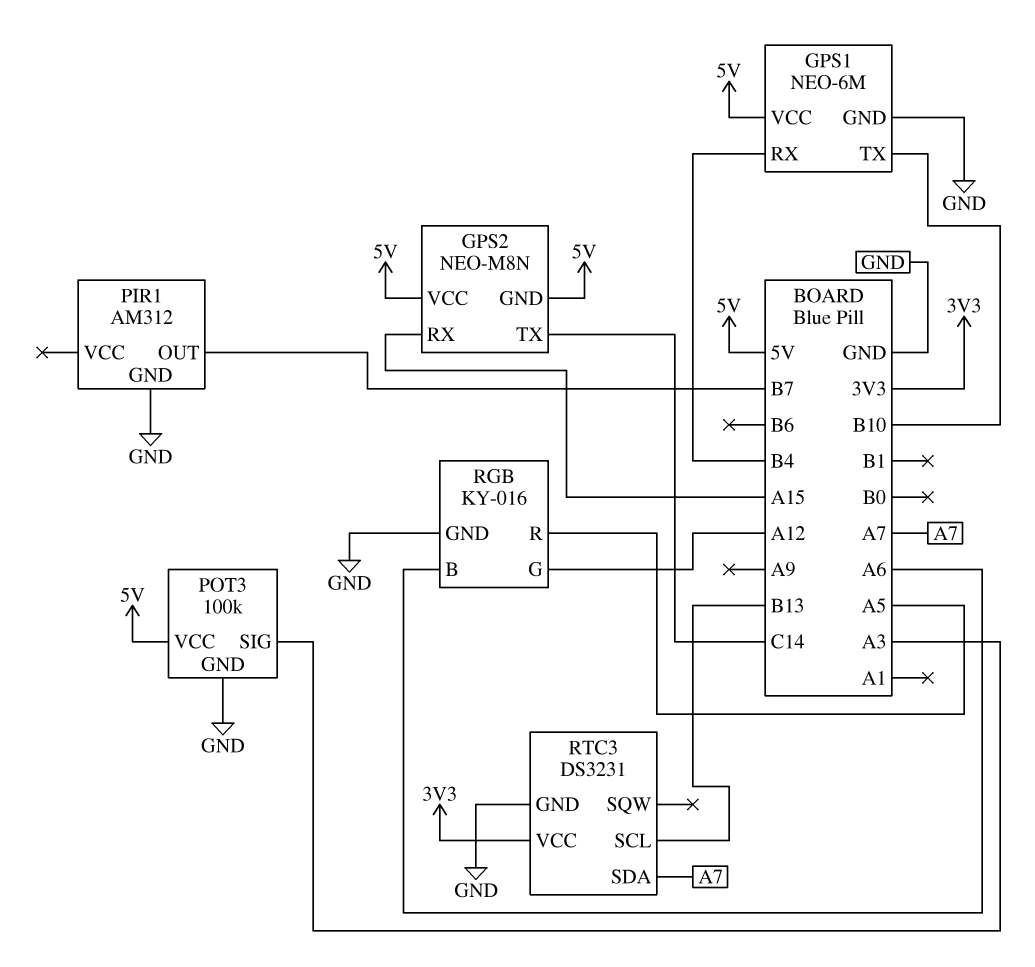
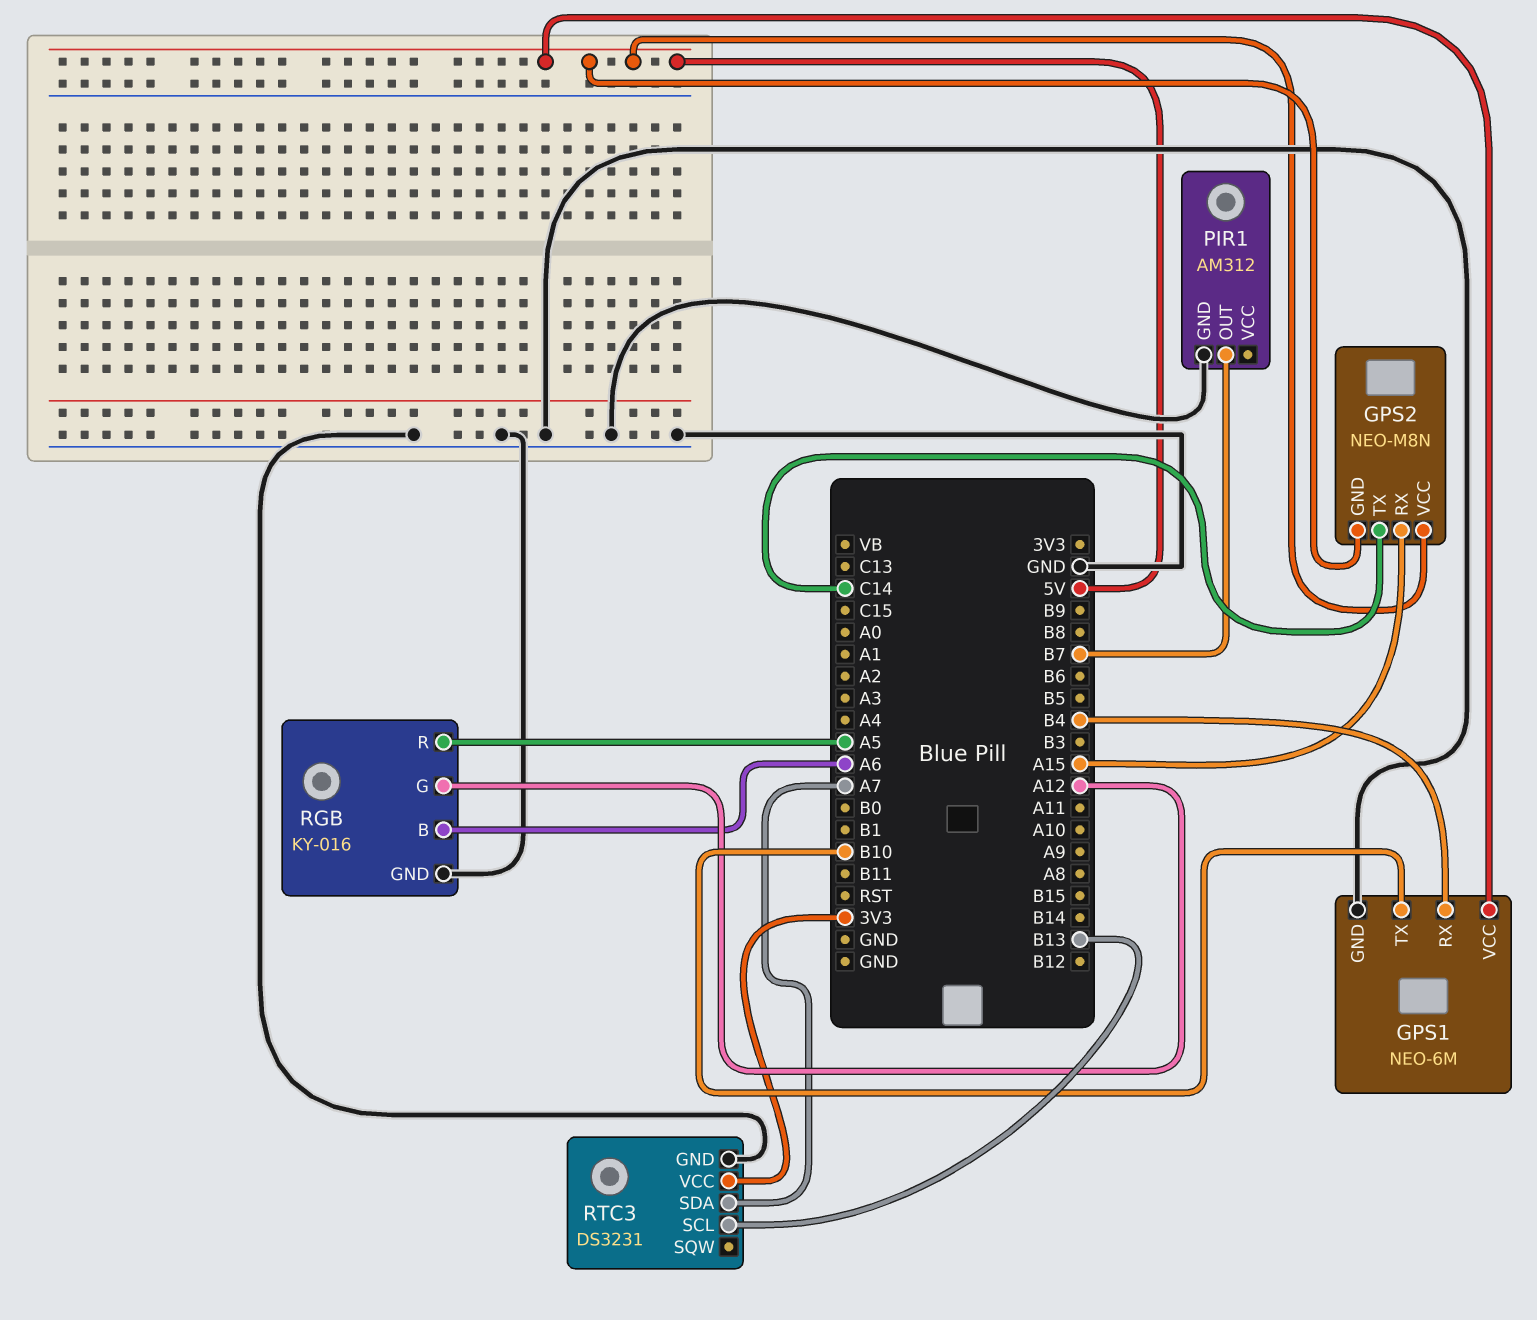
POT3: 100k -> none
POT3 pin GND: GND -> none
POT3 pin SIG: A3 -> none
POT3 pin VCC: 5V -> none

